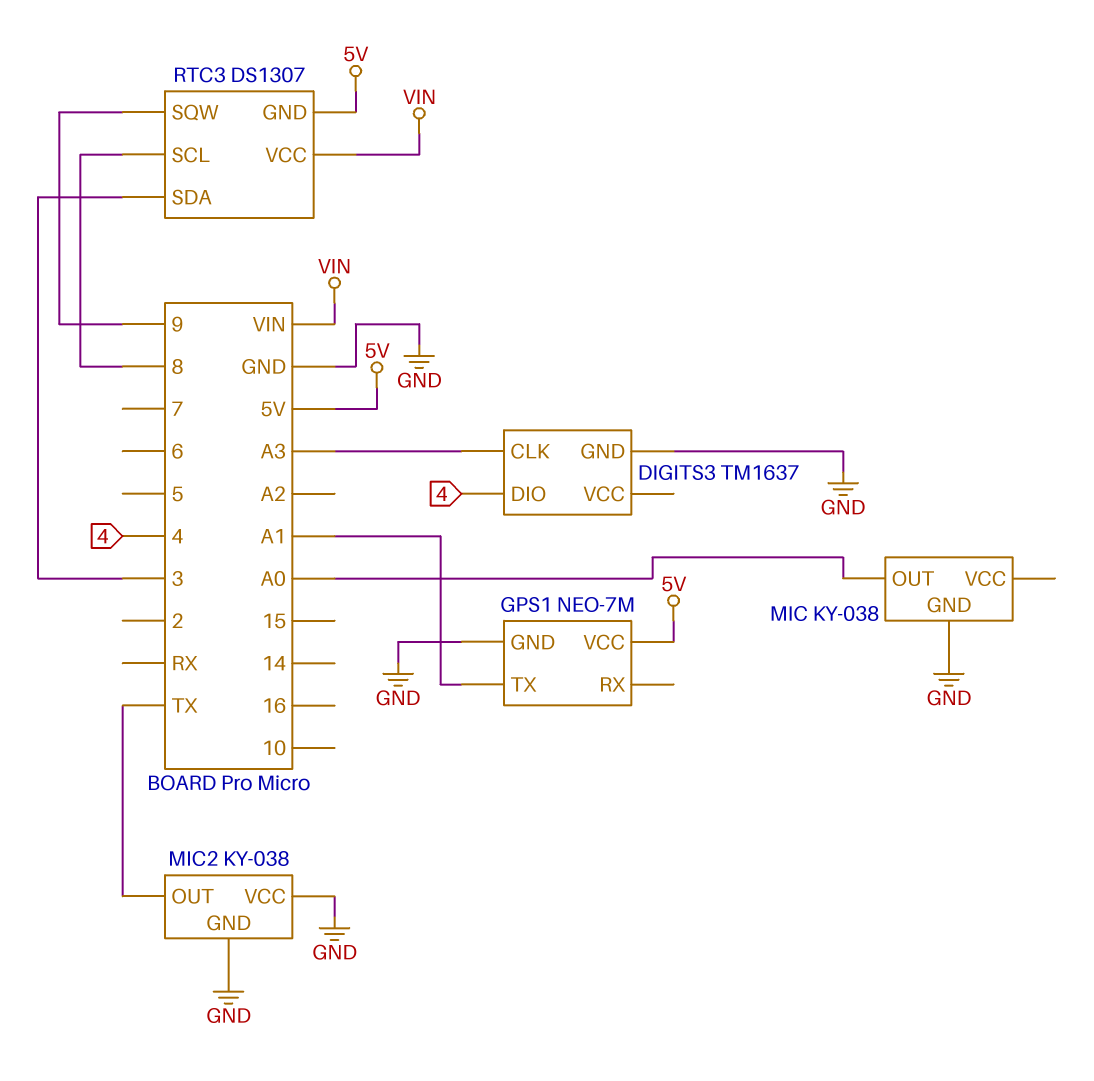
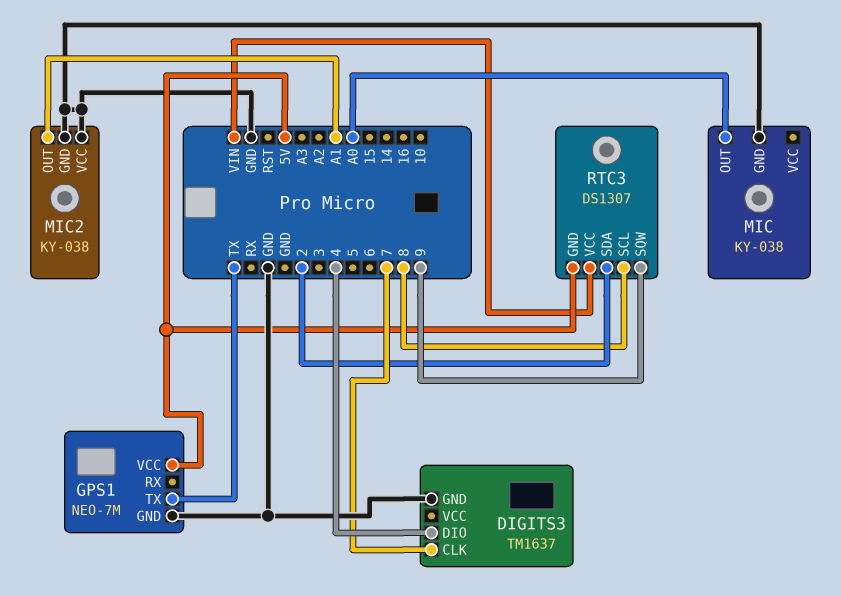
DIGITS3 pin CLK: A3 -> 7
GPS1 pin TX: A1 -> TX
MIC2 pin OUT: TX -> A1
RTC3 pin SDA: 3 -> 2

